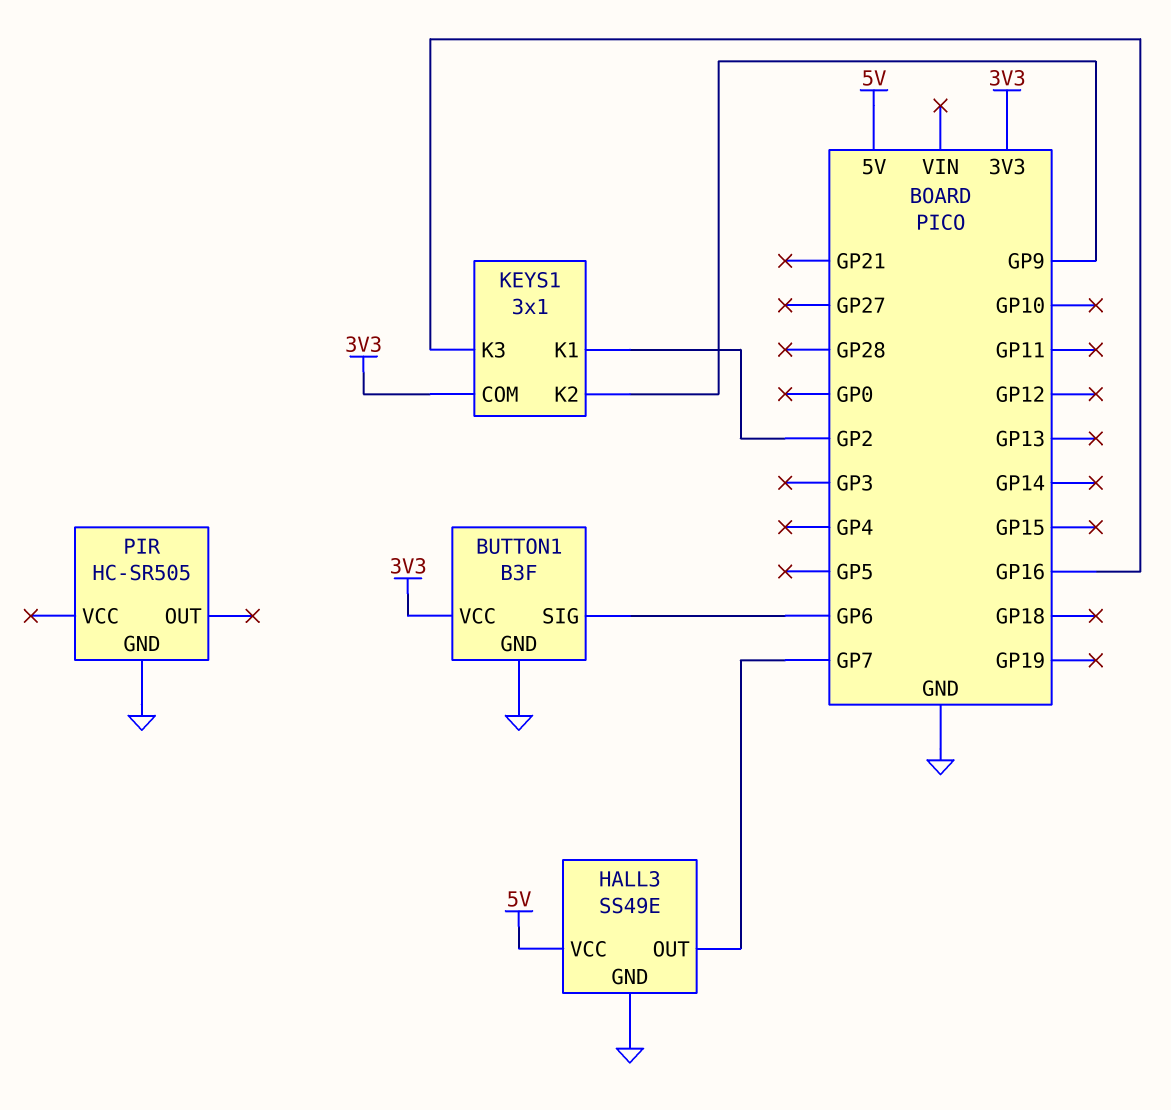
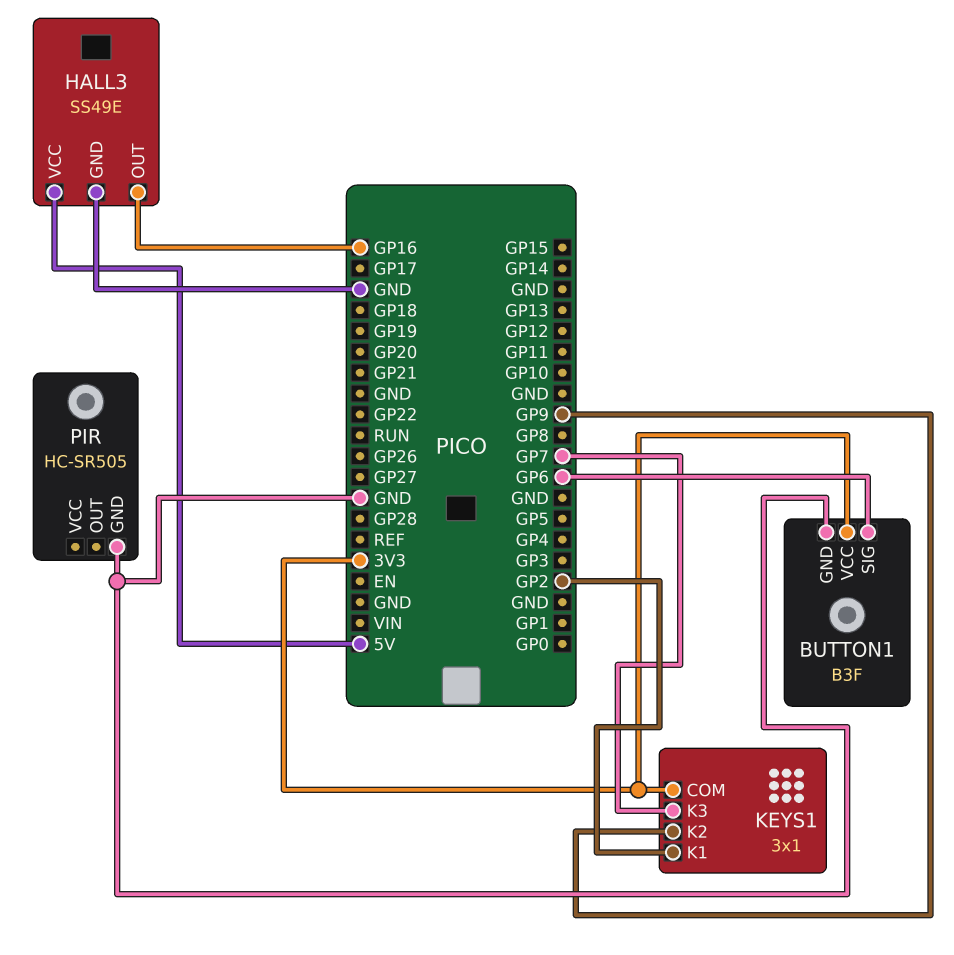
HALL3 pin OUT: GP7 -> GP16
KEYS1 pin K3: GP16 -> GP7

